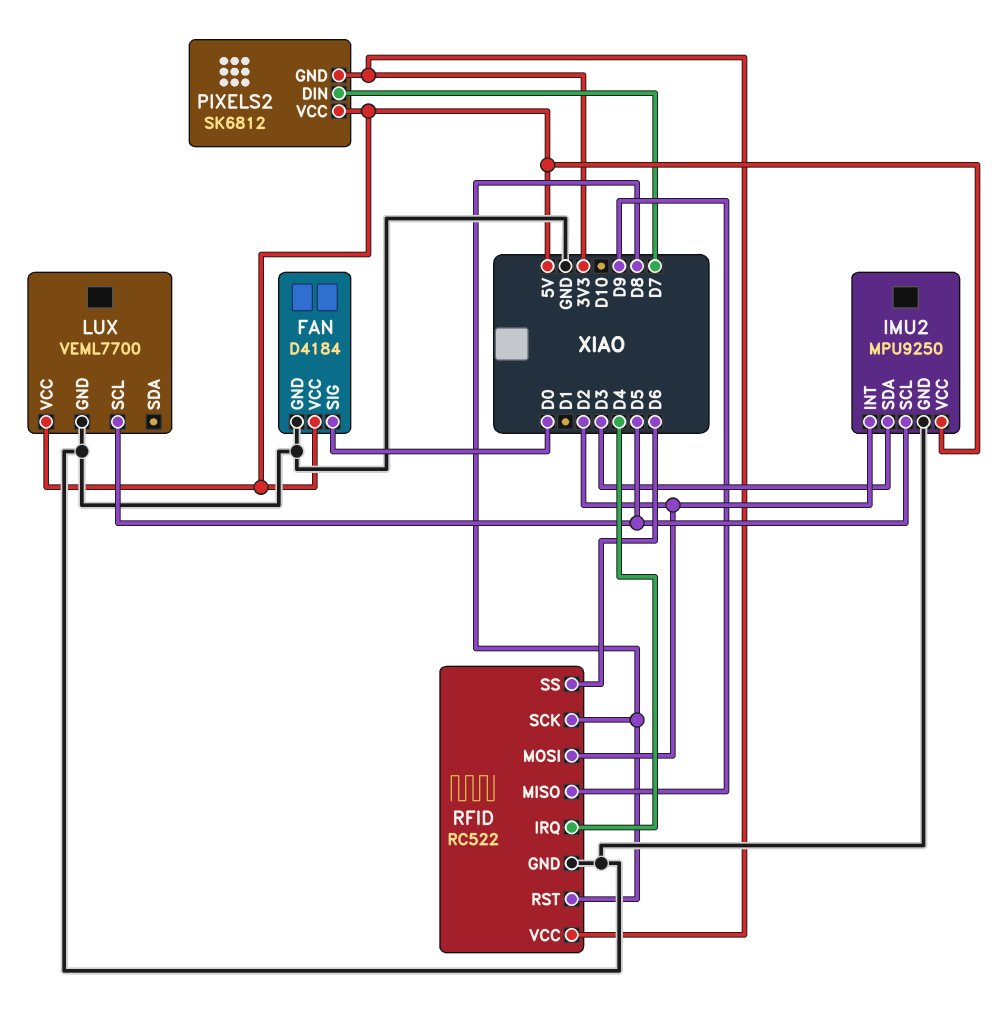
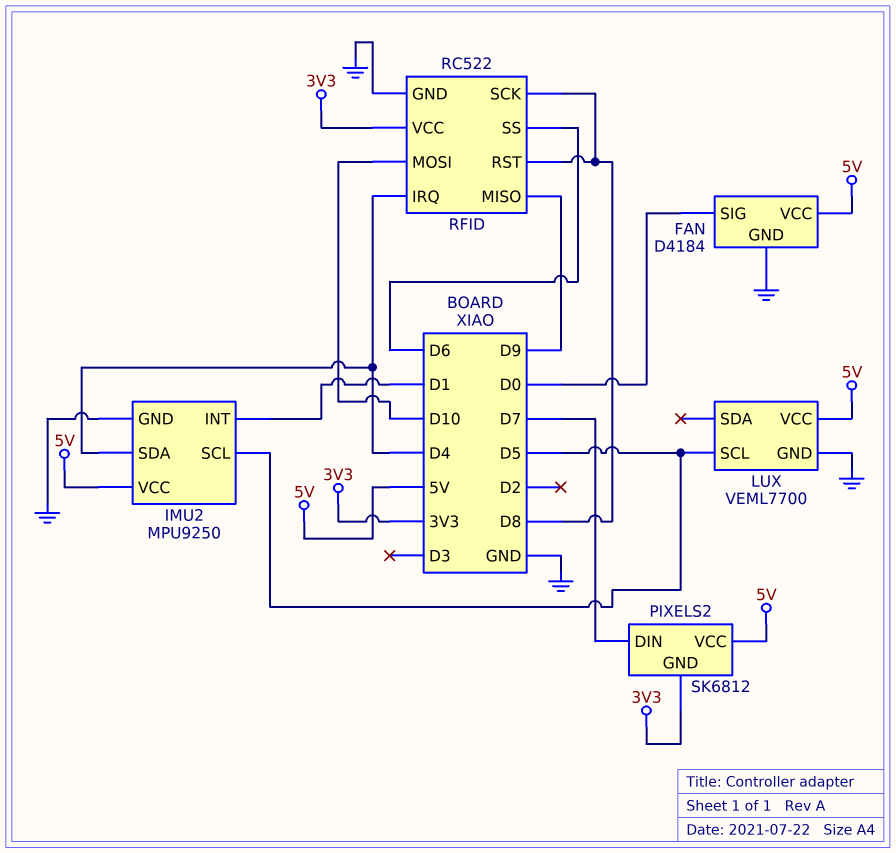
IMU2 pin INT: D2 -> D1
IMU2 pin SDA: D3 -> D4
RFID pin MOSI: D2 -> D10

